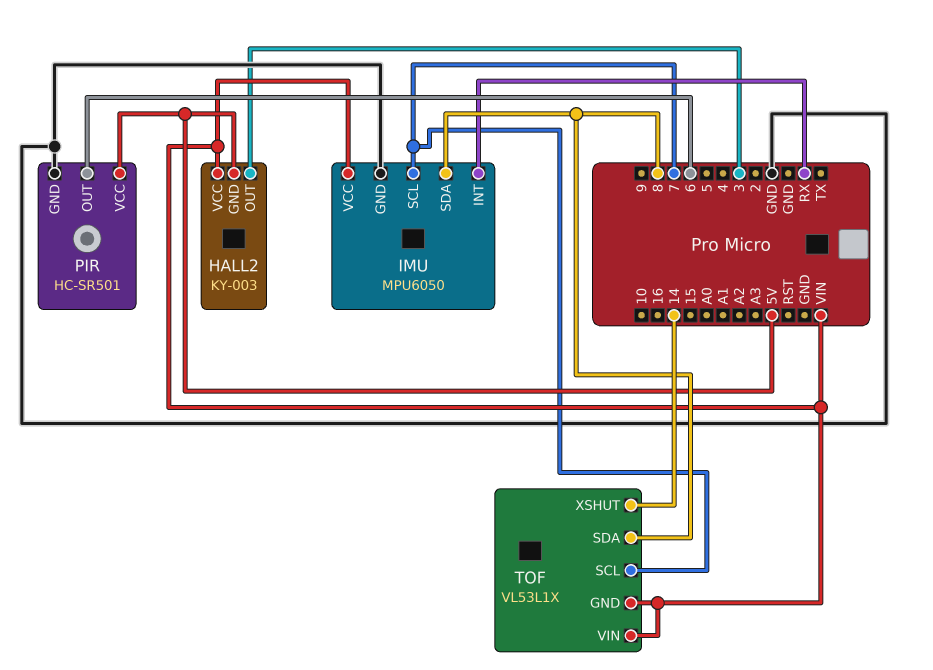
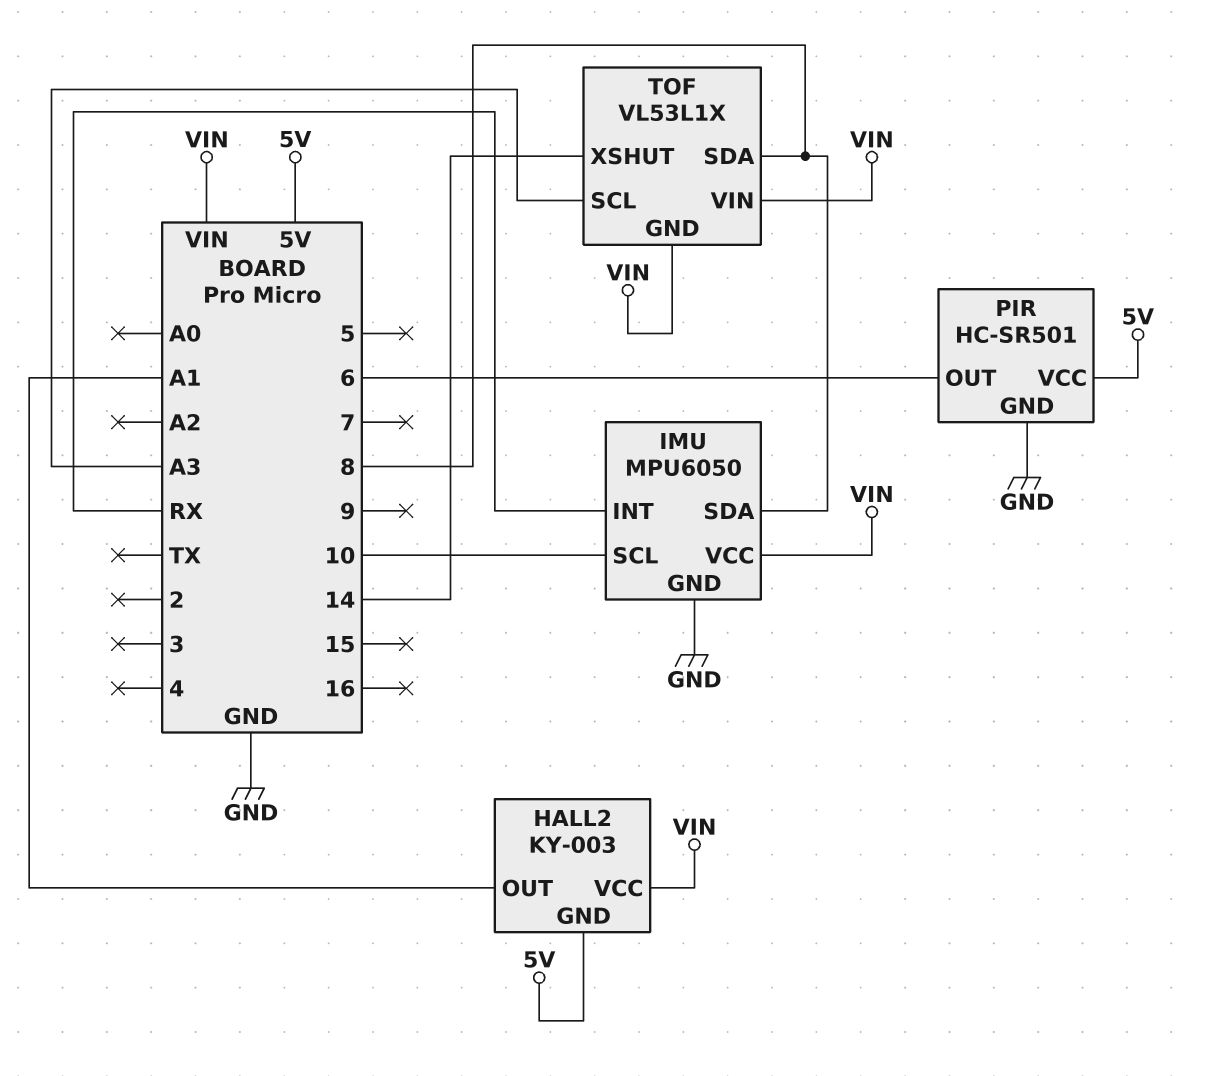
HALL2 pin OUT: 3 -> A1
IMU pin SCL: 7 -> 10
TOF pin SCL: 7 -> A3

